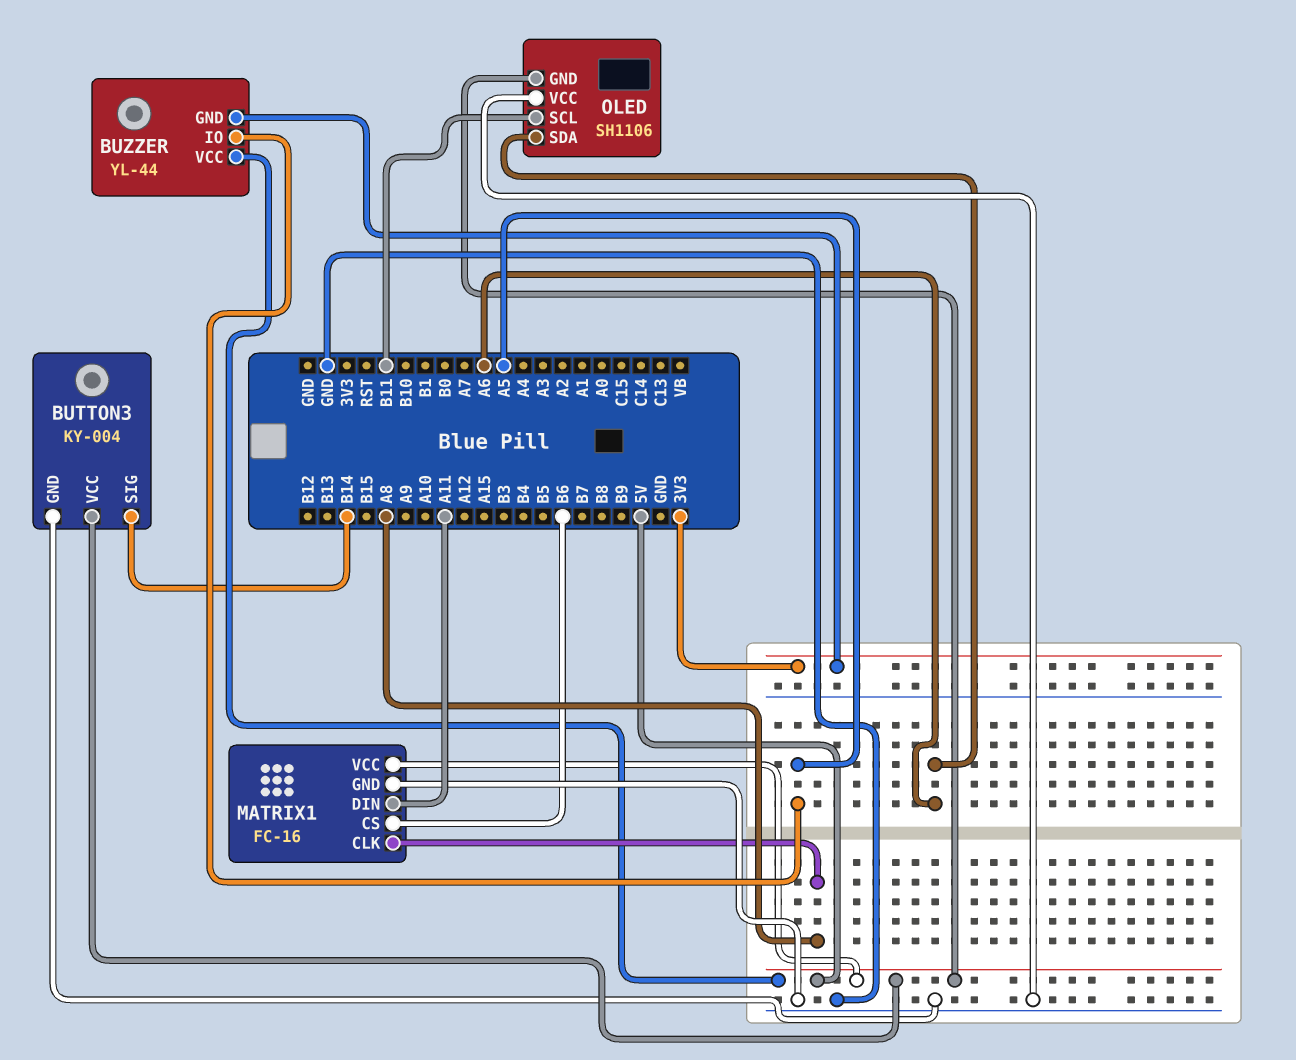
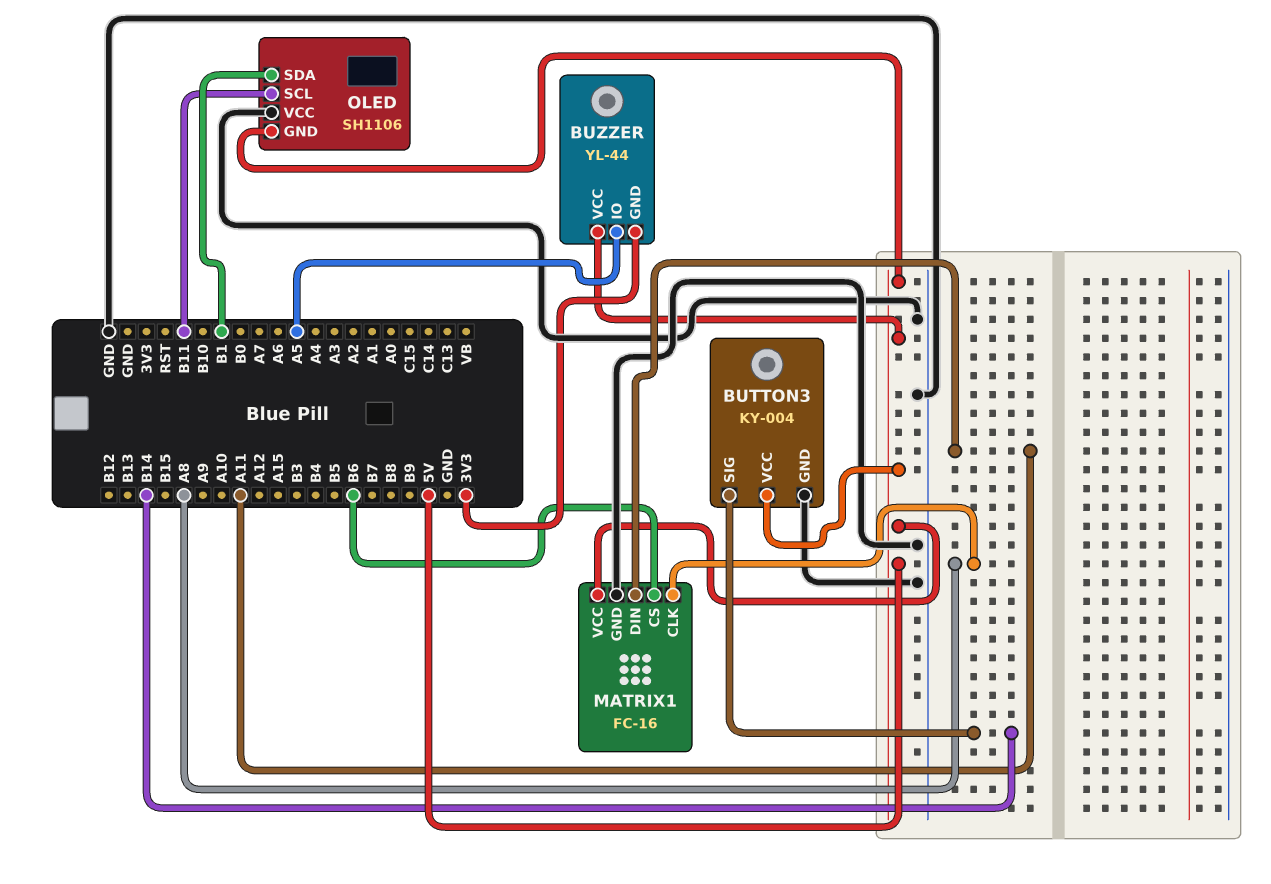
OLED pin SDA: A6 -> B1

